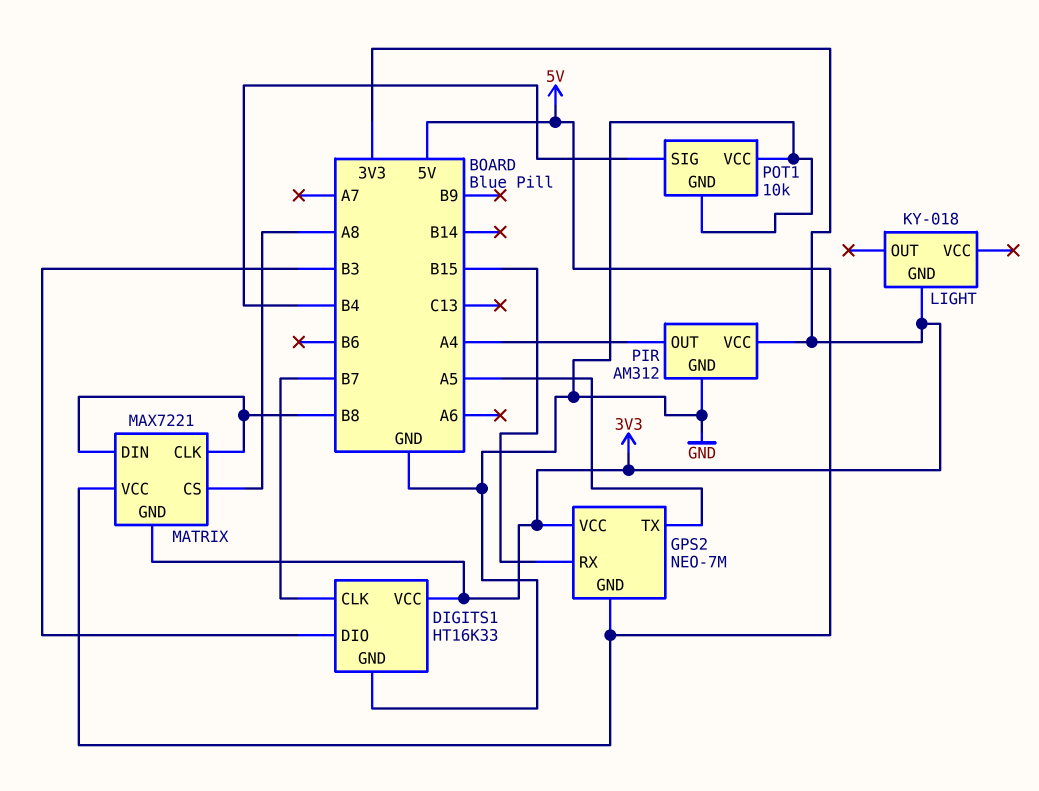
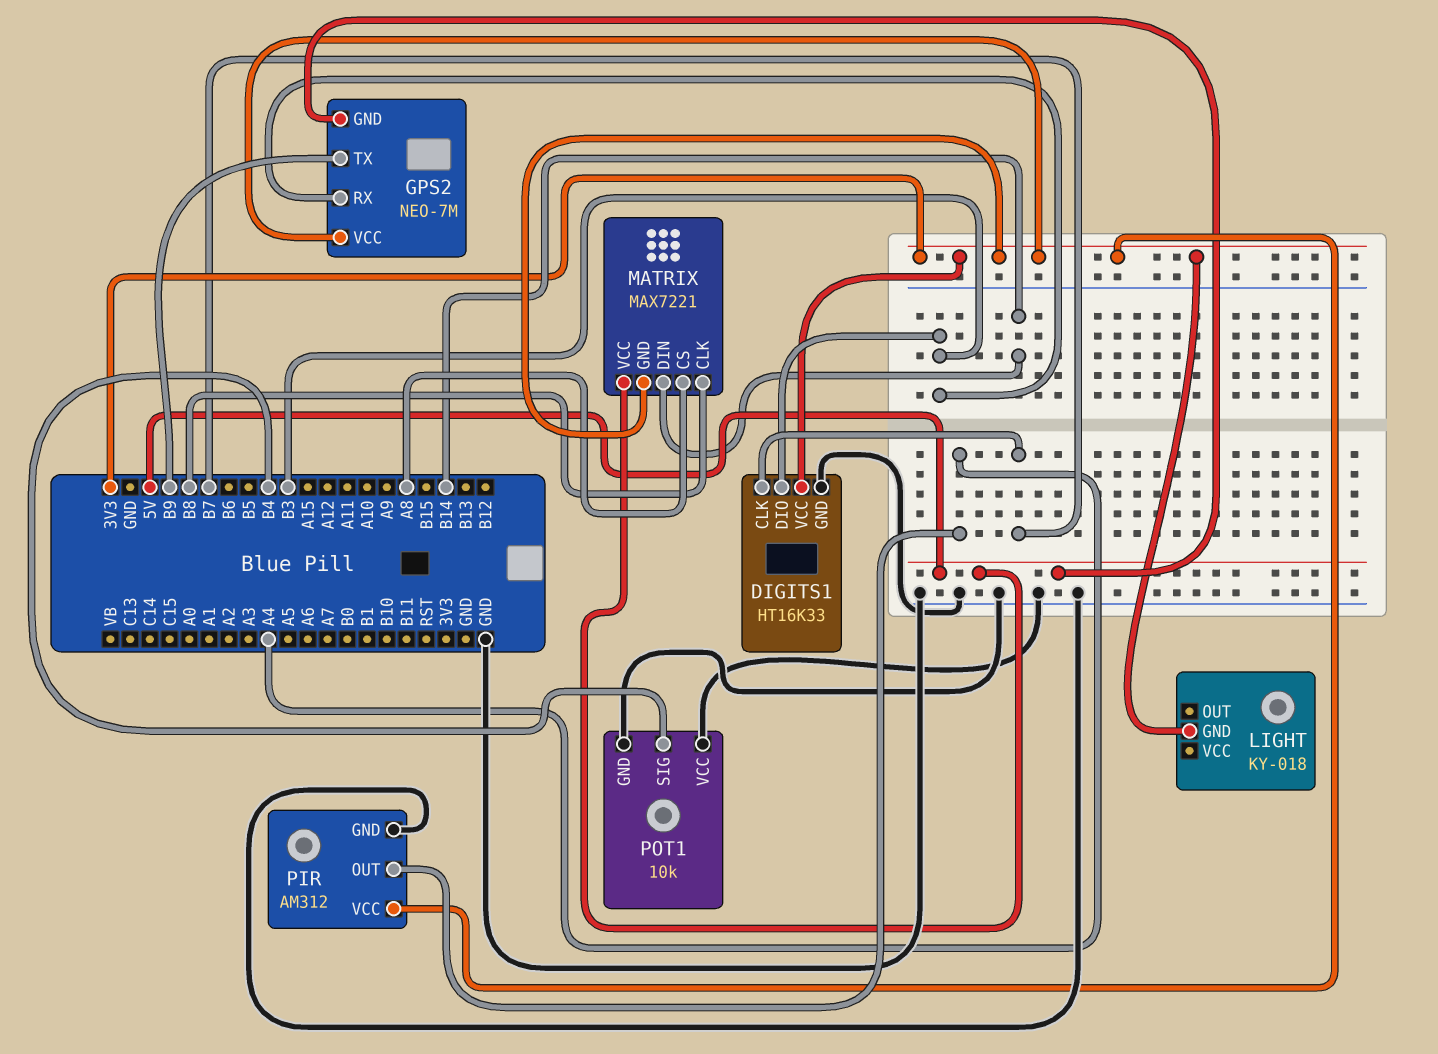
GPS2 pin RX: B15 -> B3
GPS2 pin TX: A5 -> B9
MATRIX pin DIN: B8 -> B14

